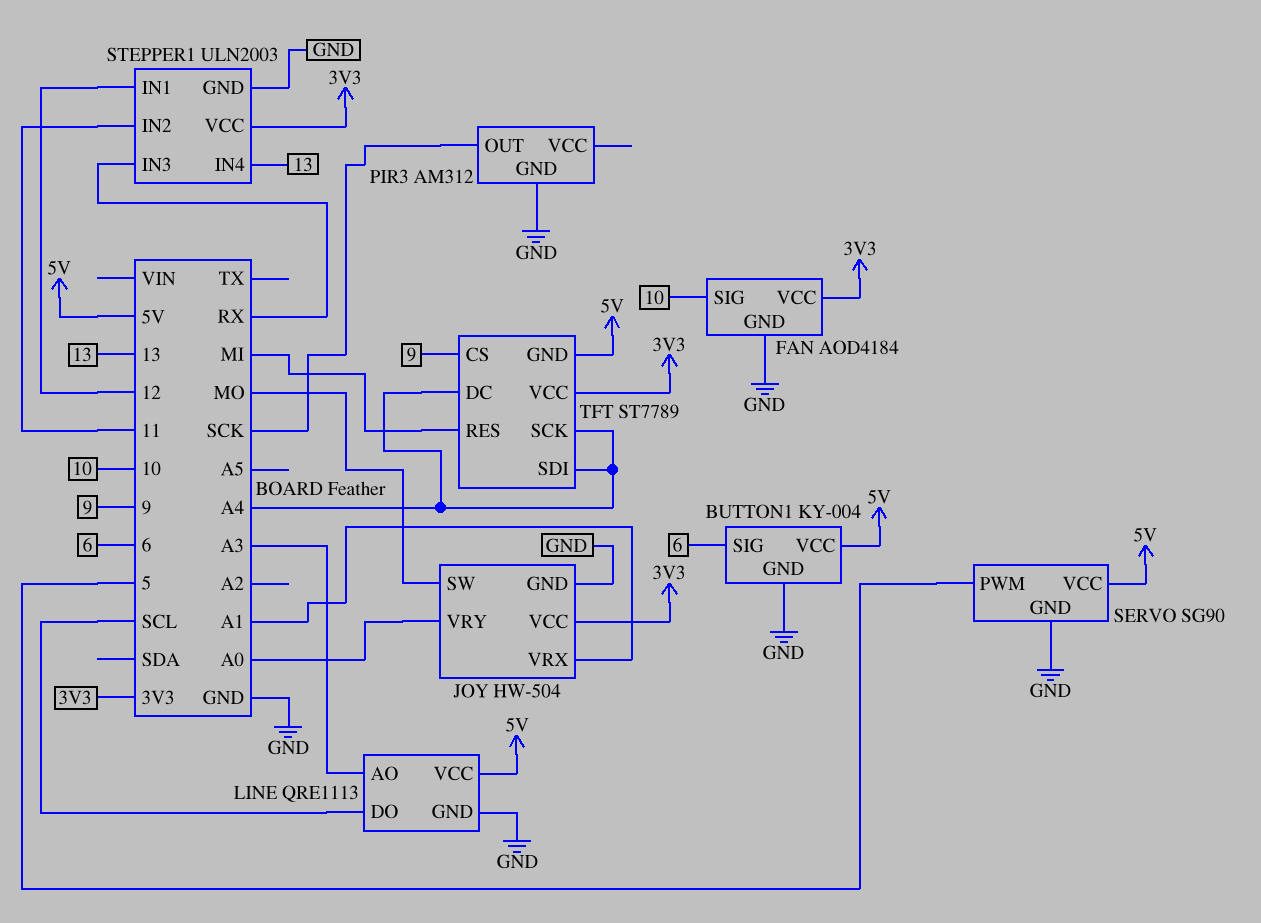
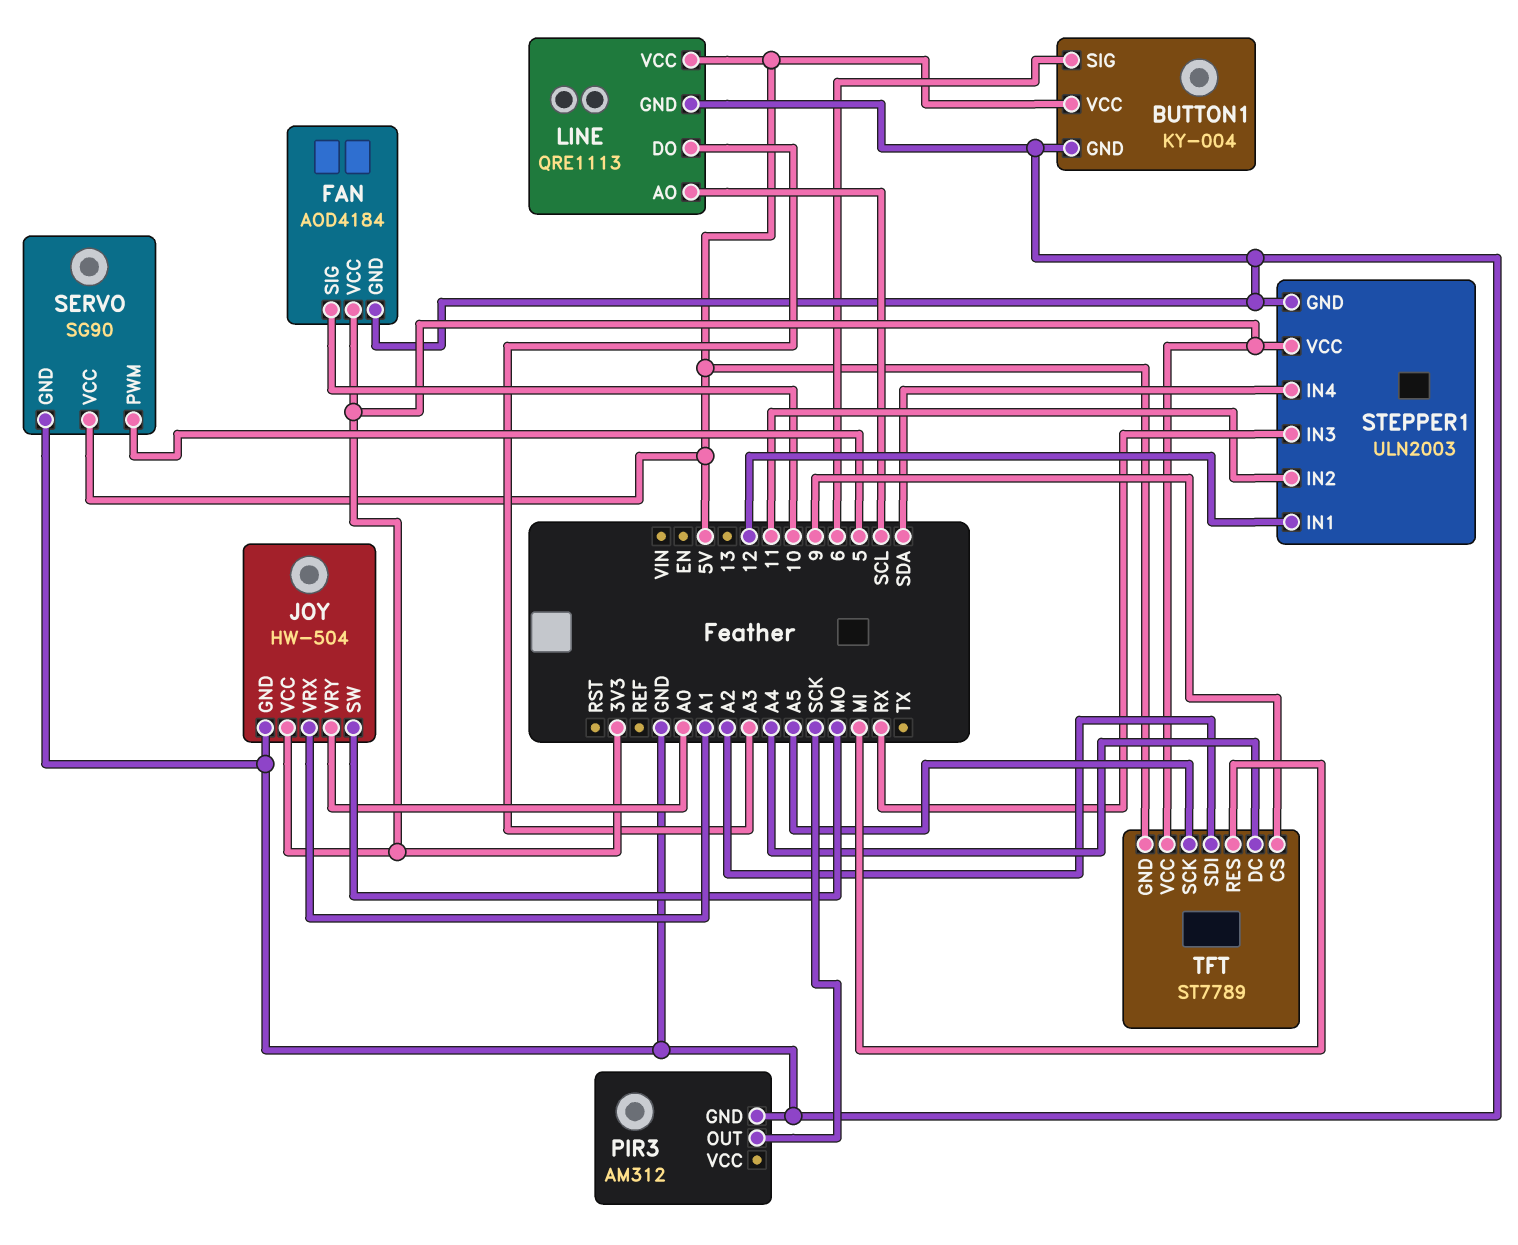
LINE pin AO: A3 -> SCL
LINE pin DO: SCL -> A3
STEPPER1 pin IN4: 13 -> SDA
TFT pin SCK: A4 -> A5
TFT pin SDI: A4 -> A2

